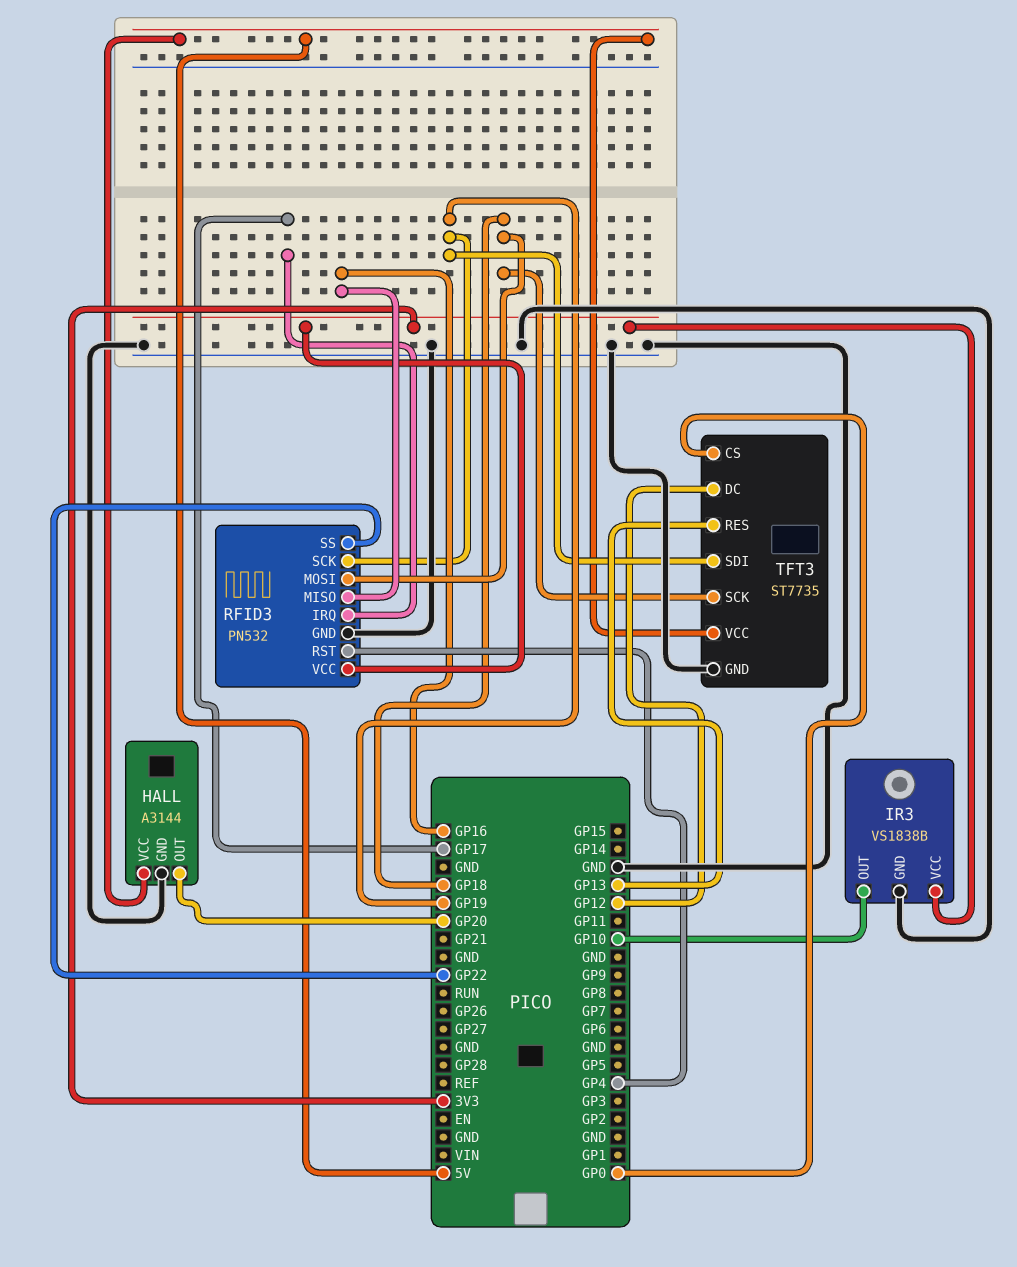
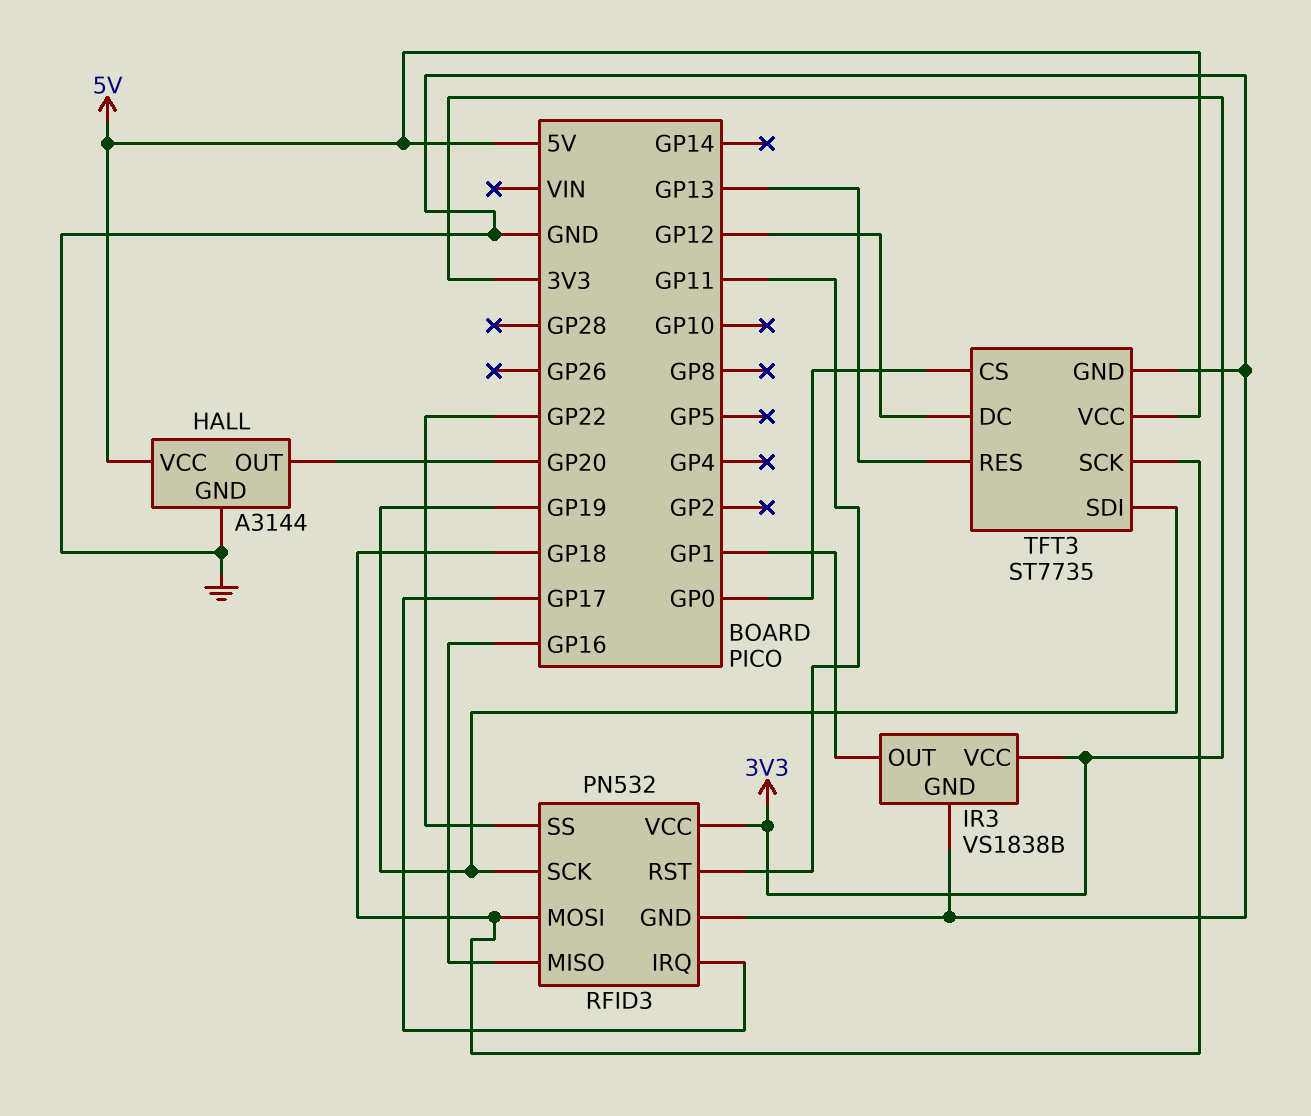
IR3 pin OUT: GP10 -> GP1
RFID3 pin RST: GP4 -> GP11

